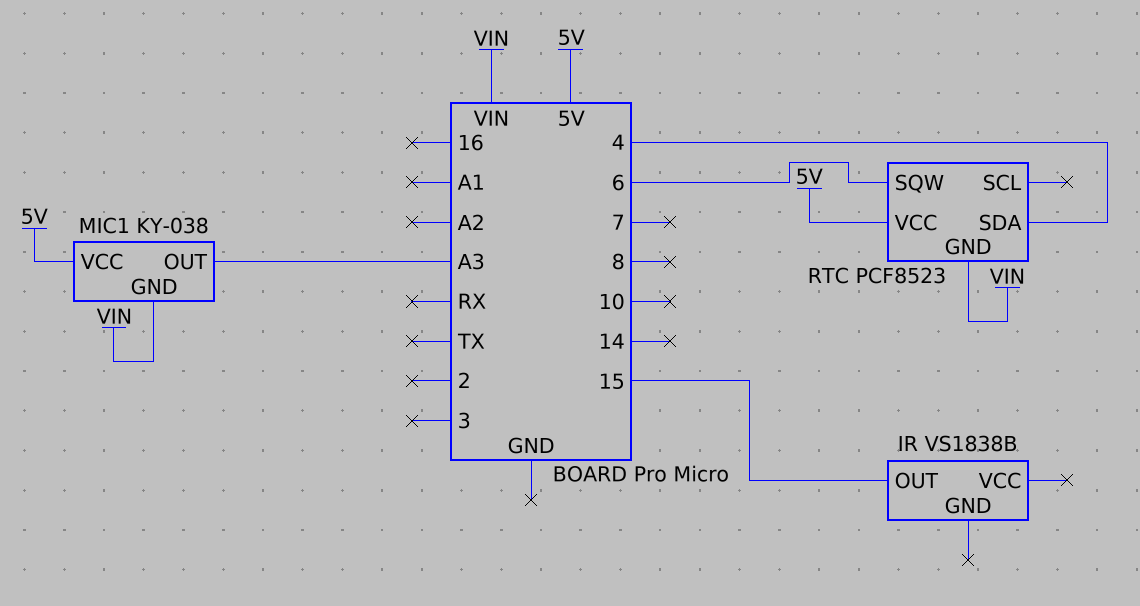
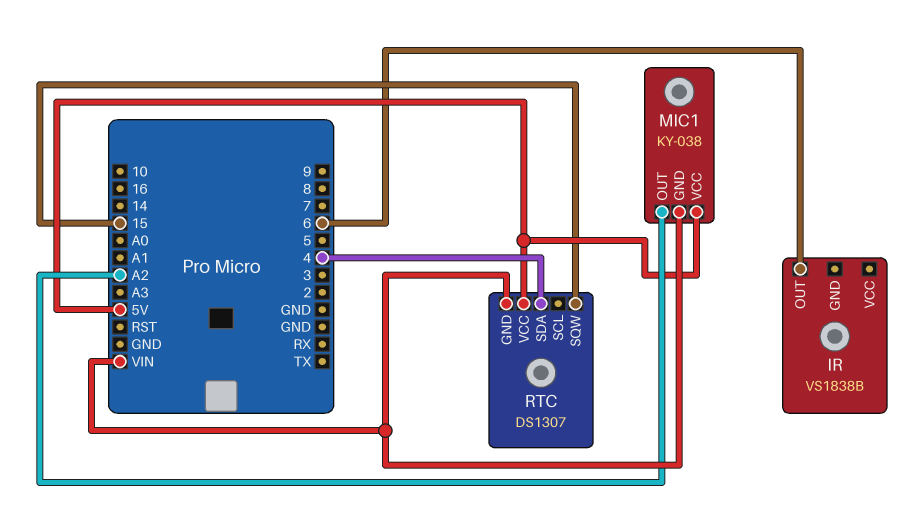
IR pin OUT: 15 -> 6
MIC1 pin OUT: A3 -> A2
RTC: PCF8523 -> DS1307
RTC pin SQW: 6 -> 15

